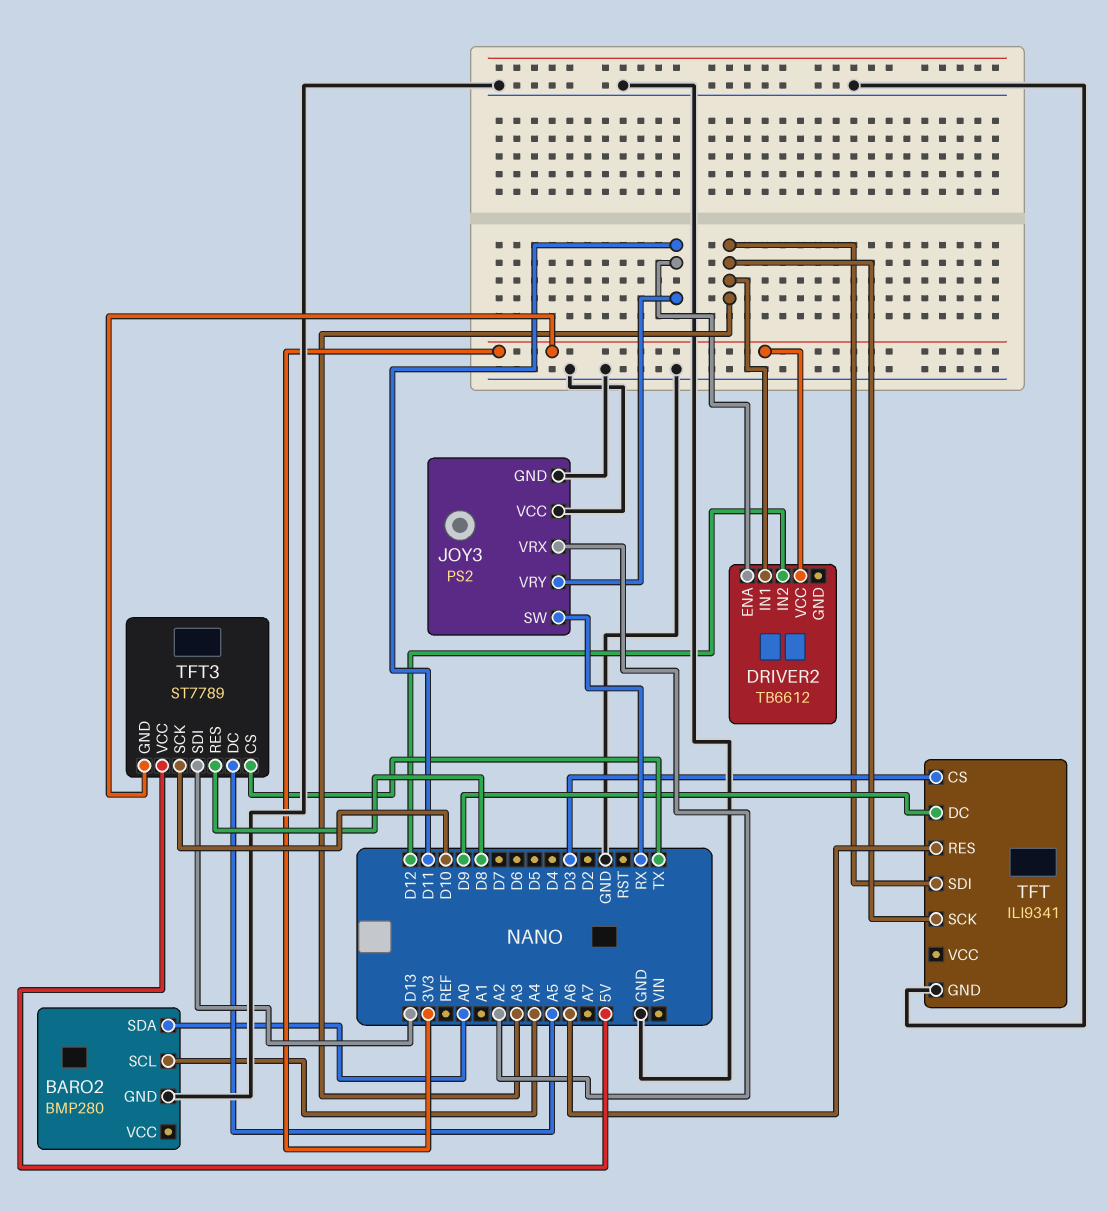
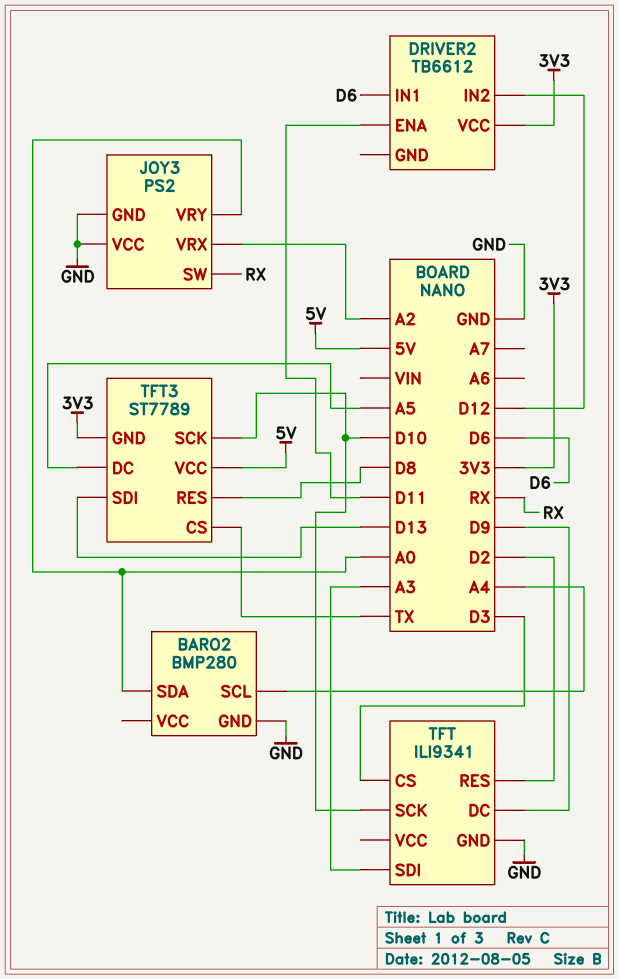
DRIVER2 pin IN1: A3 -> D6
JOY3 pin VRY: D11 -> A0
TFT pin RES: A6 -> D2
TFT pin SCK: A3 -> D10

